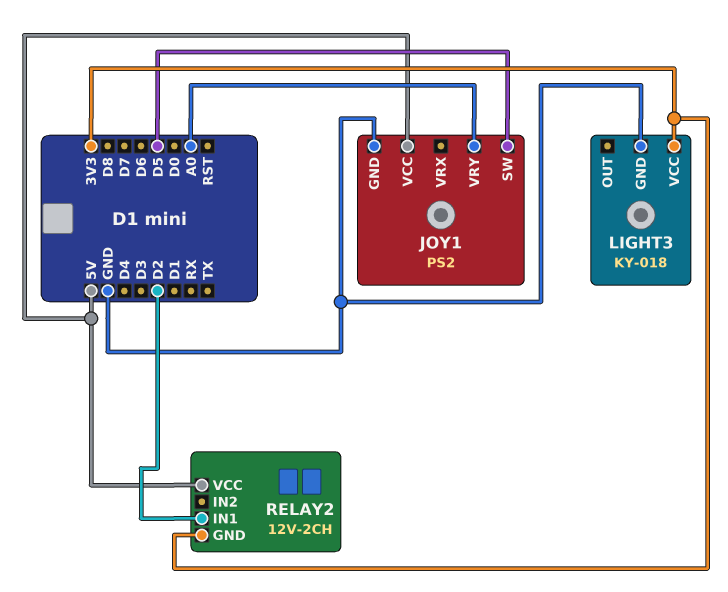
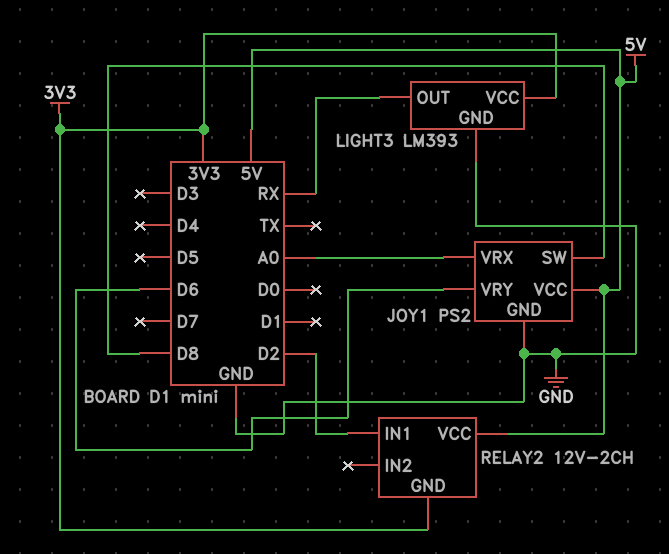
JOY1 pin SW: D5 -> D8
JOY1 pin VRX: none -> A0
JOY1 pin VRY: A0 -> D6
LIGHT3: KY-018 -> LM393
LIGHT3 pin OUT: none -> RX

